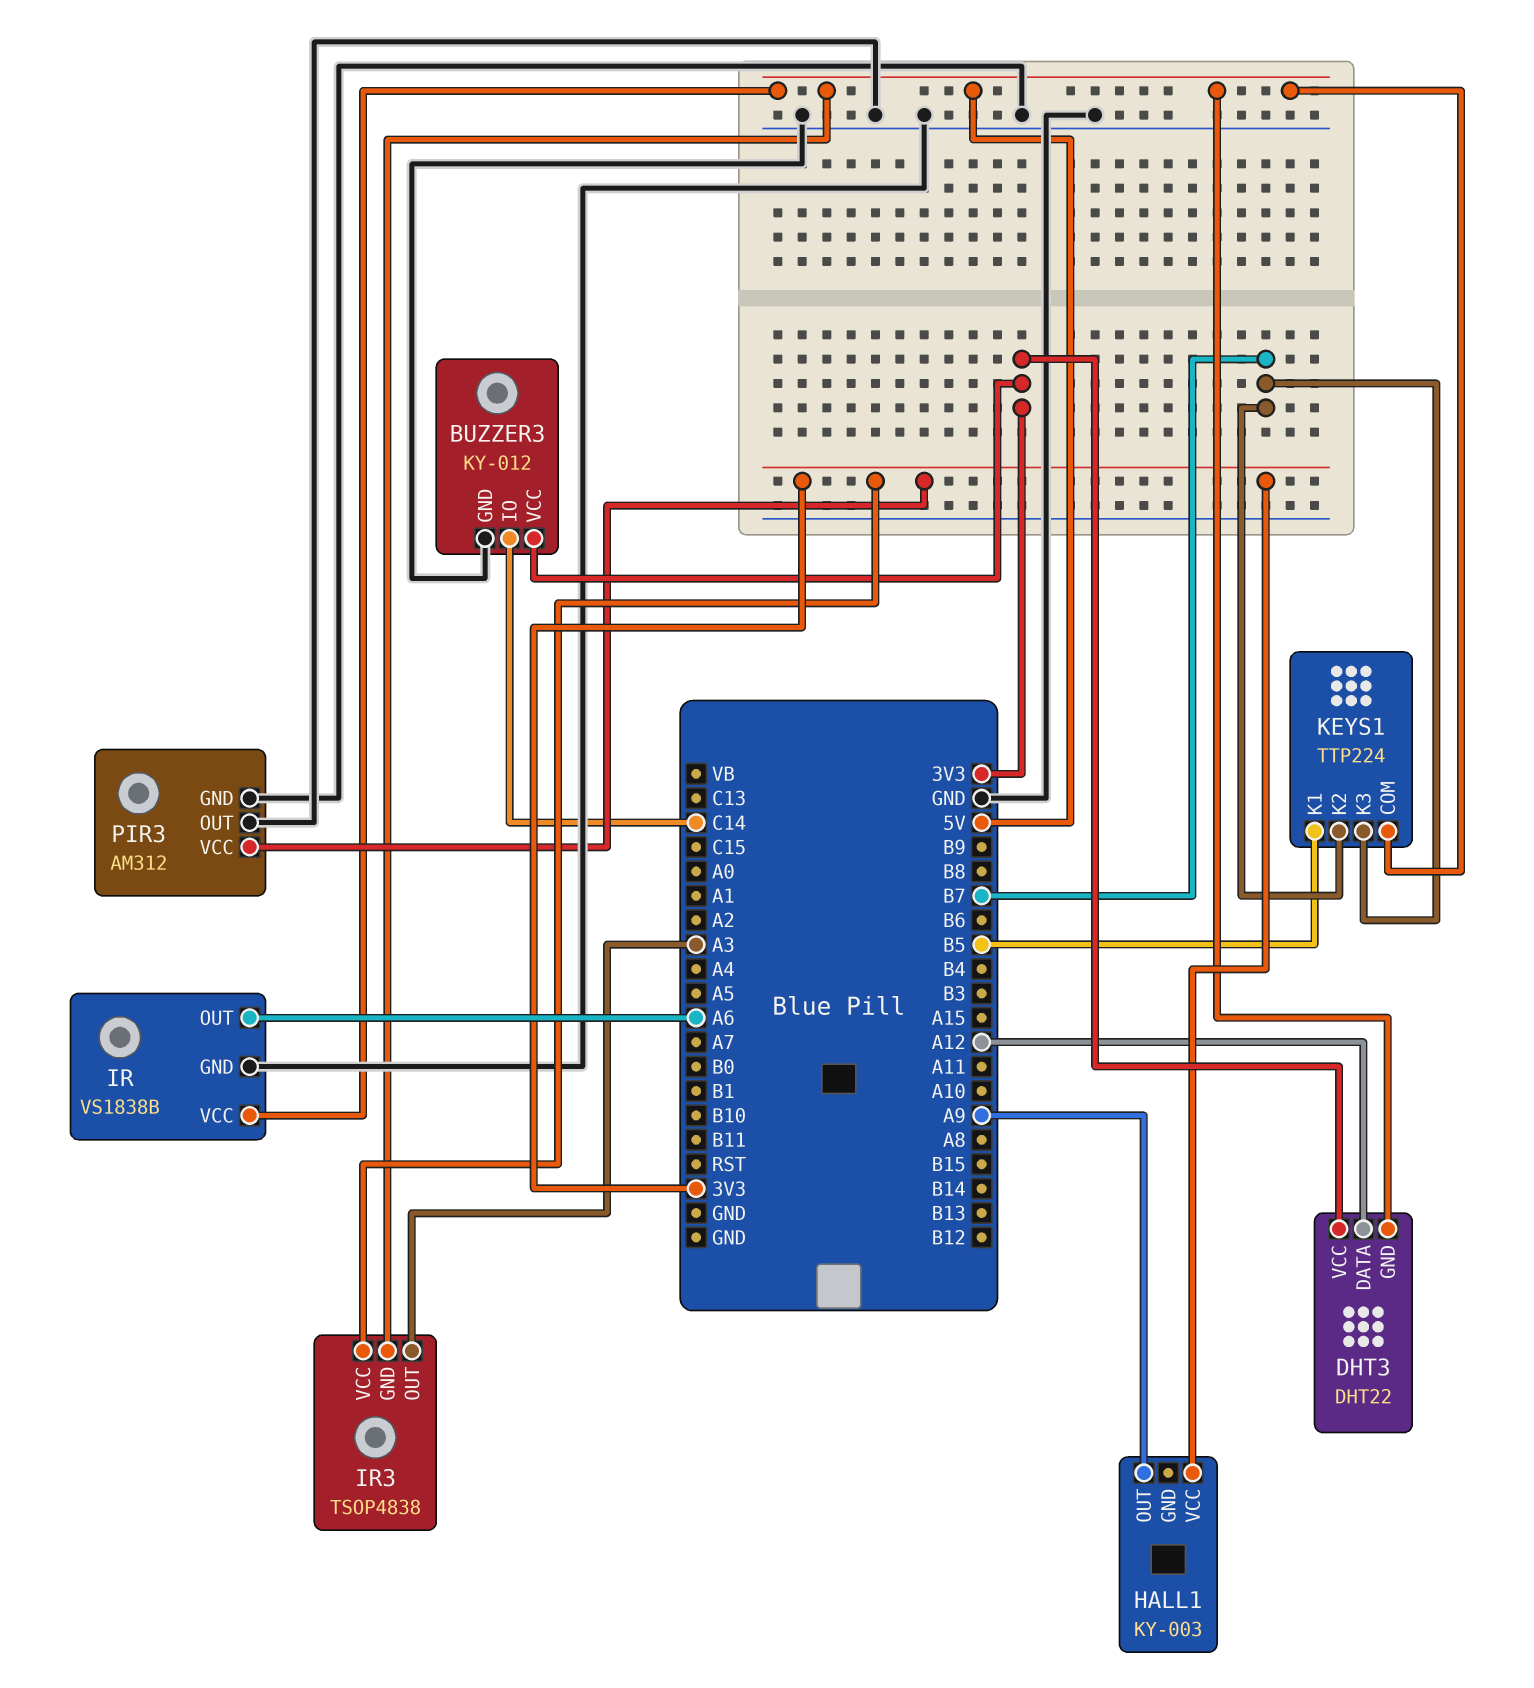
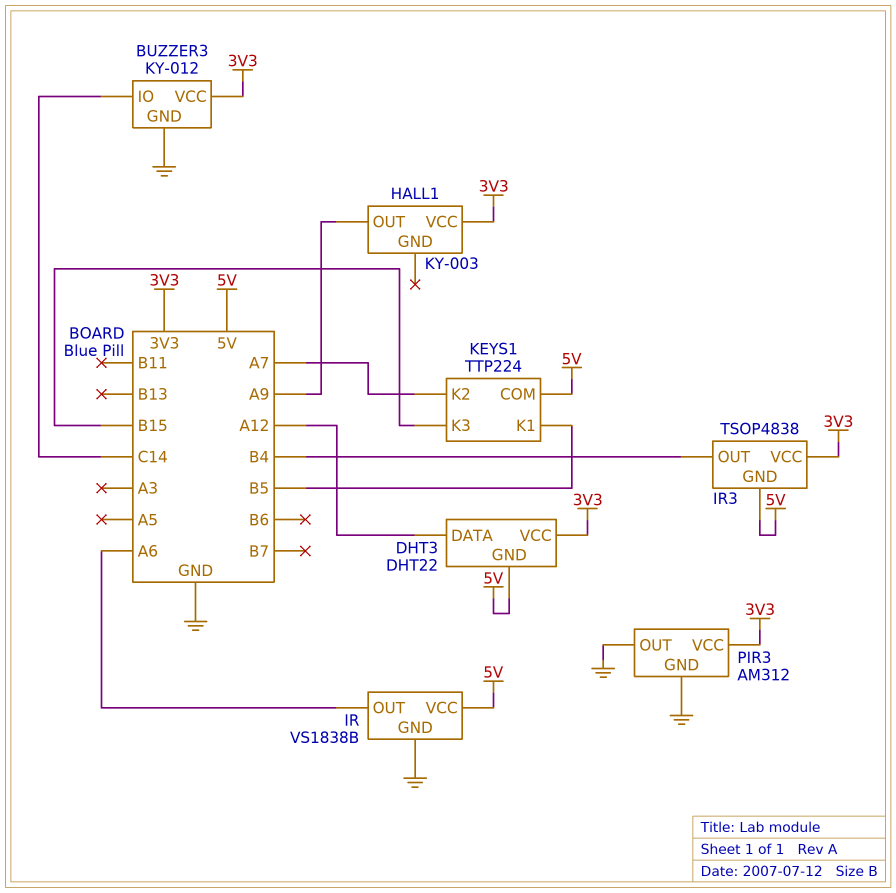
IR3 pin OUT: A3 -> B4
KEYS1 pin K2: B7 -> A7
KEYS1 pin K3: B7 -> B15

